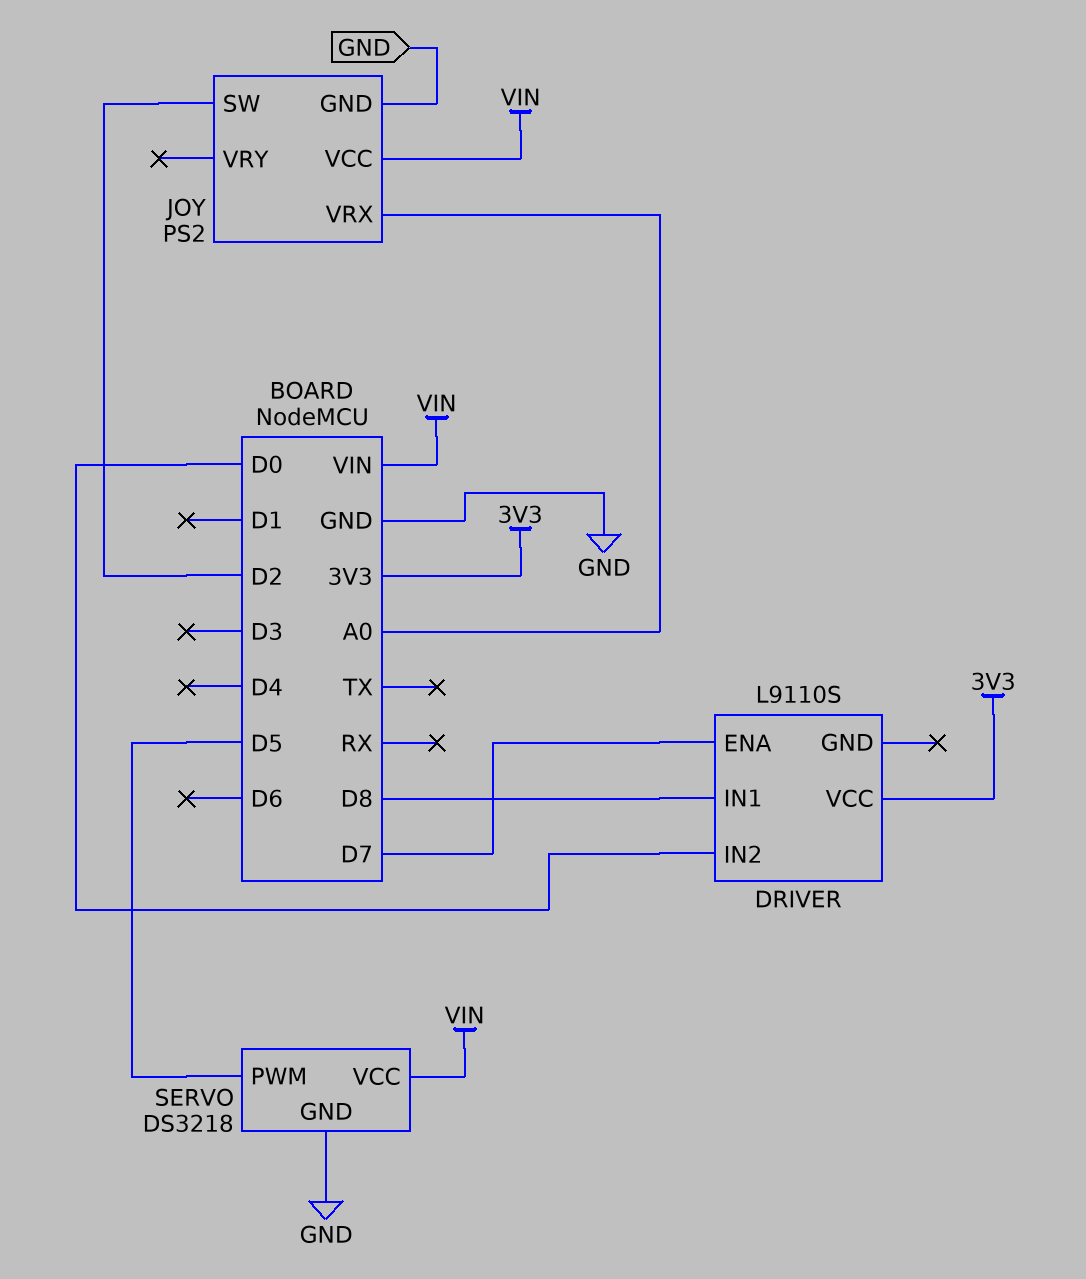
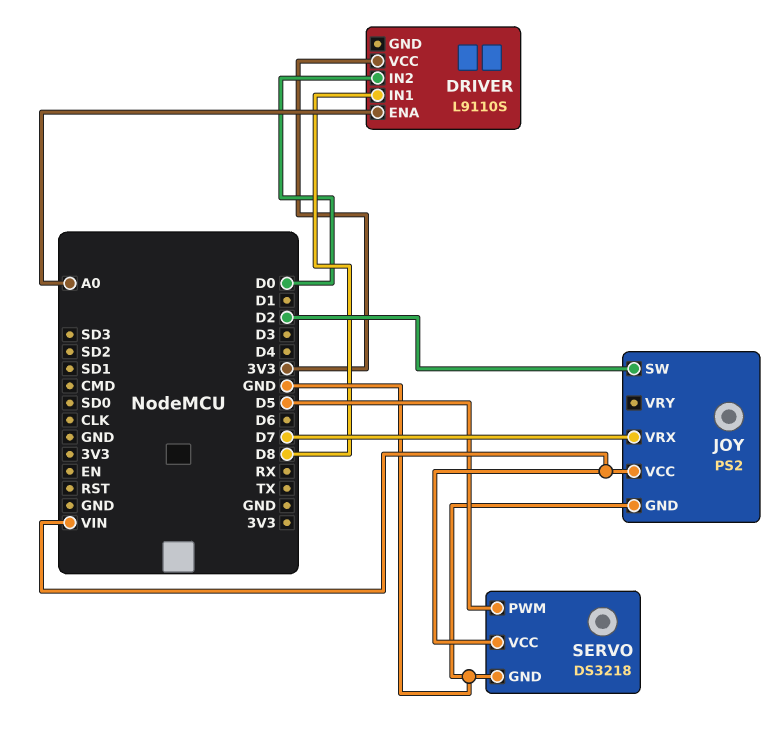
DRIVER pin ENA: D7 -> A0
JOY pin VRX: A0 -> D7

